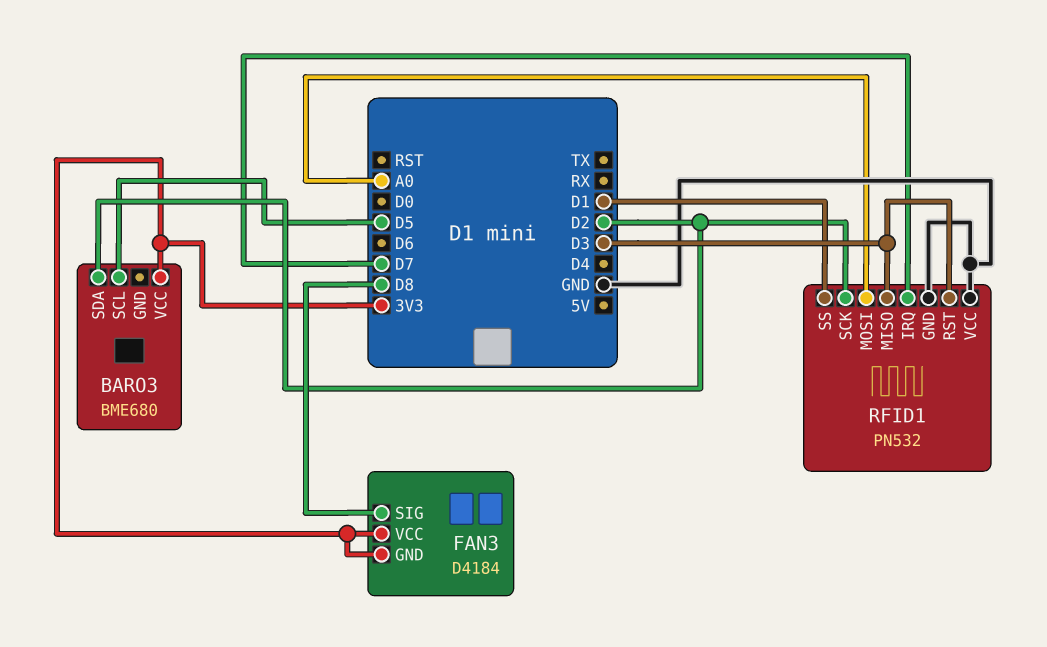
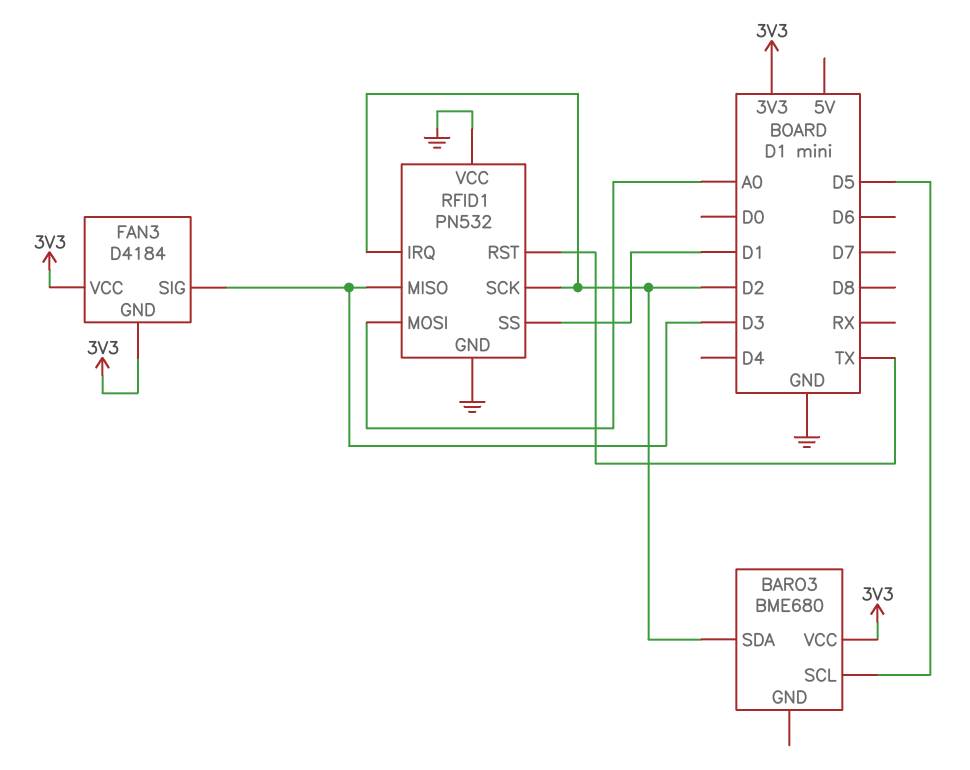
FAN3 pin SIG: D8 -> D3
RFID1 pin IRQ: D7 -> D2
RFID1 pin RST: D3 -> TX

